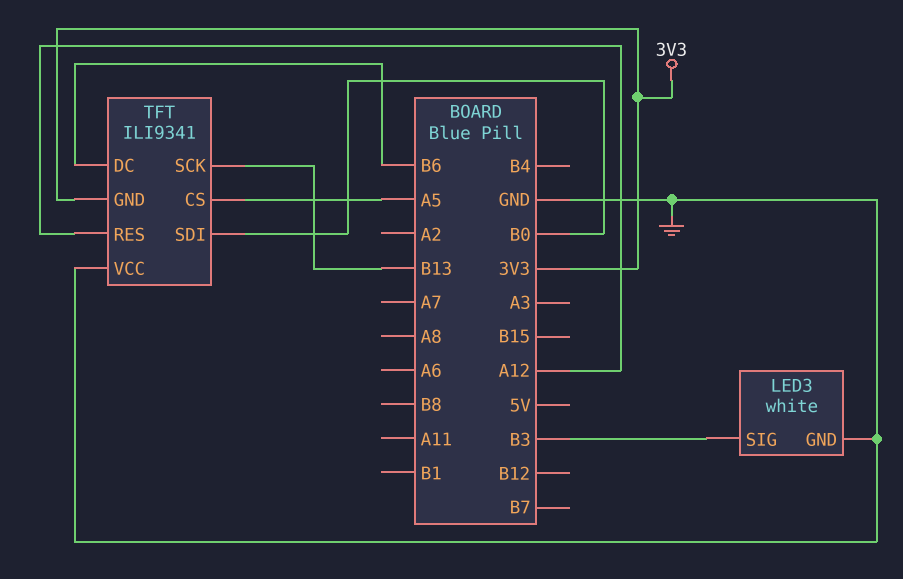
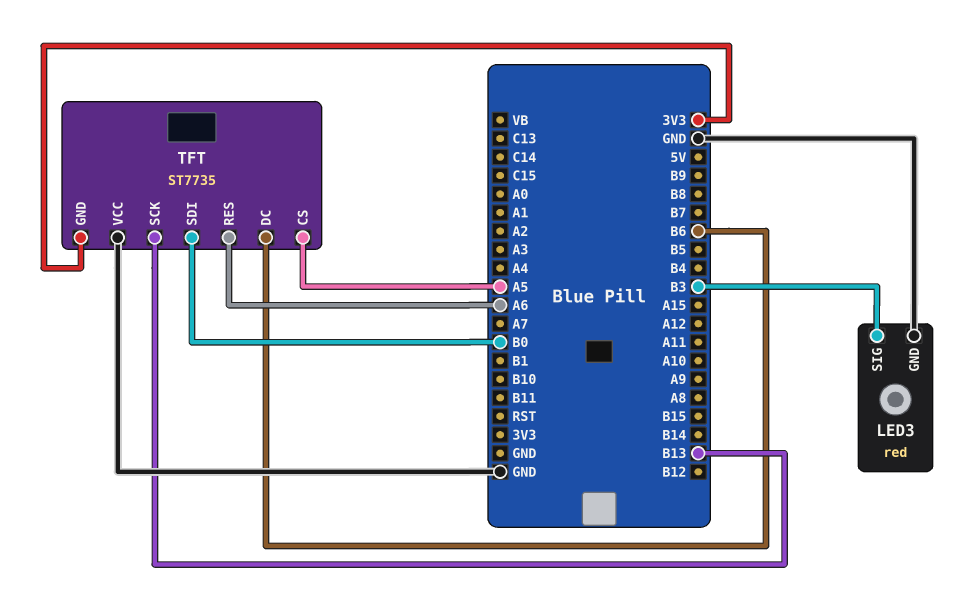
LED3: white -> red
TFT: ILI9341 -> ST7735
TFT pin RES: A12 -> A6

